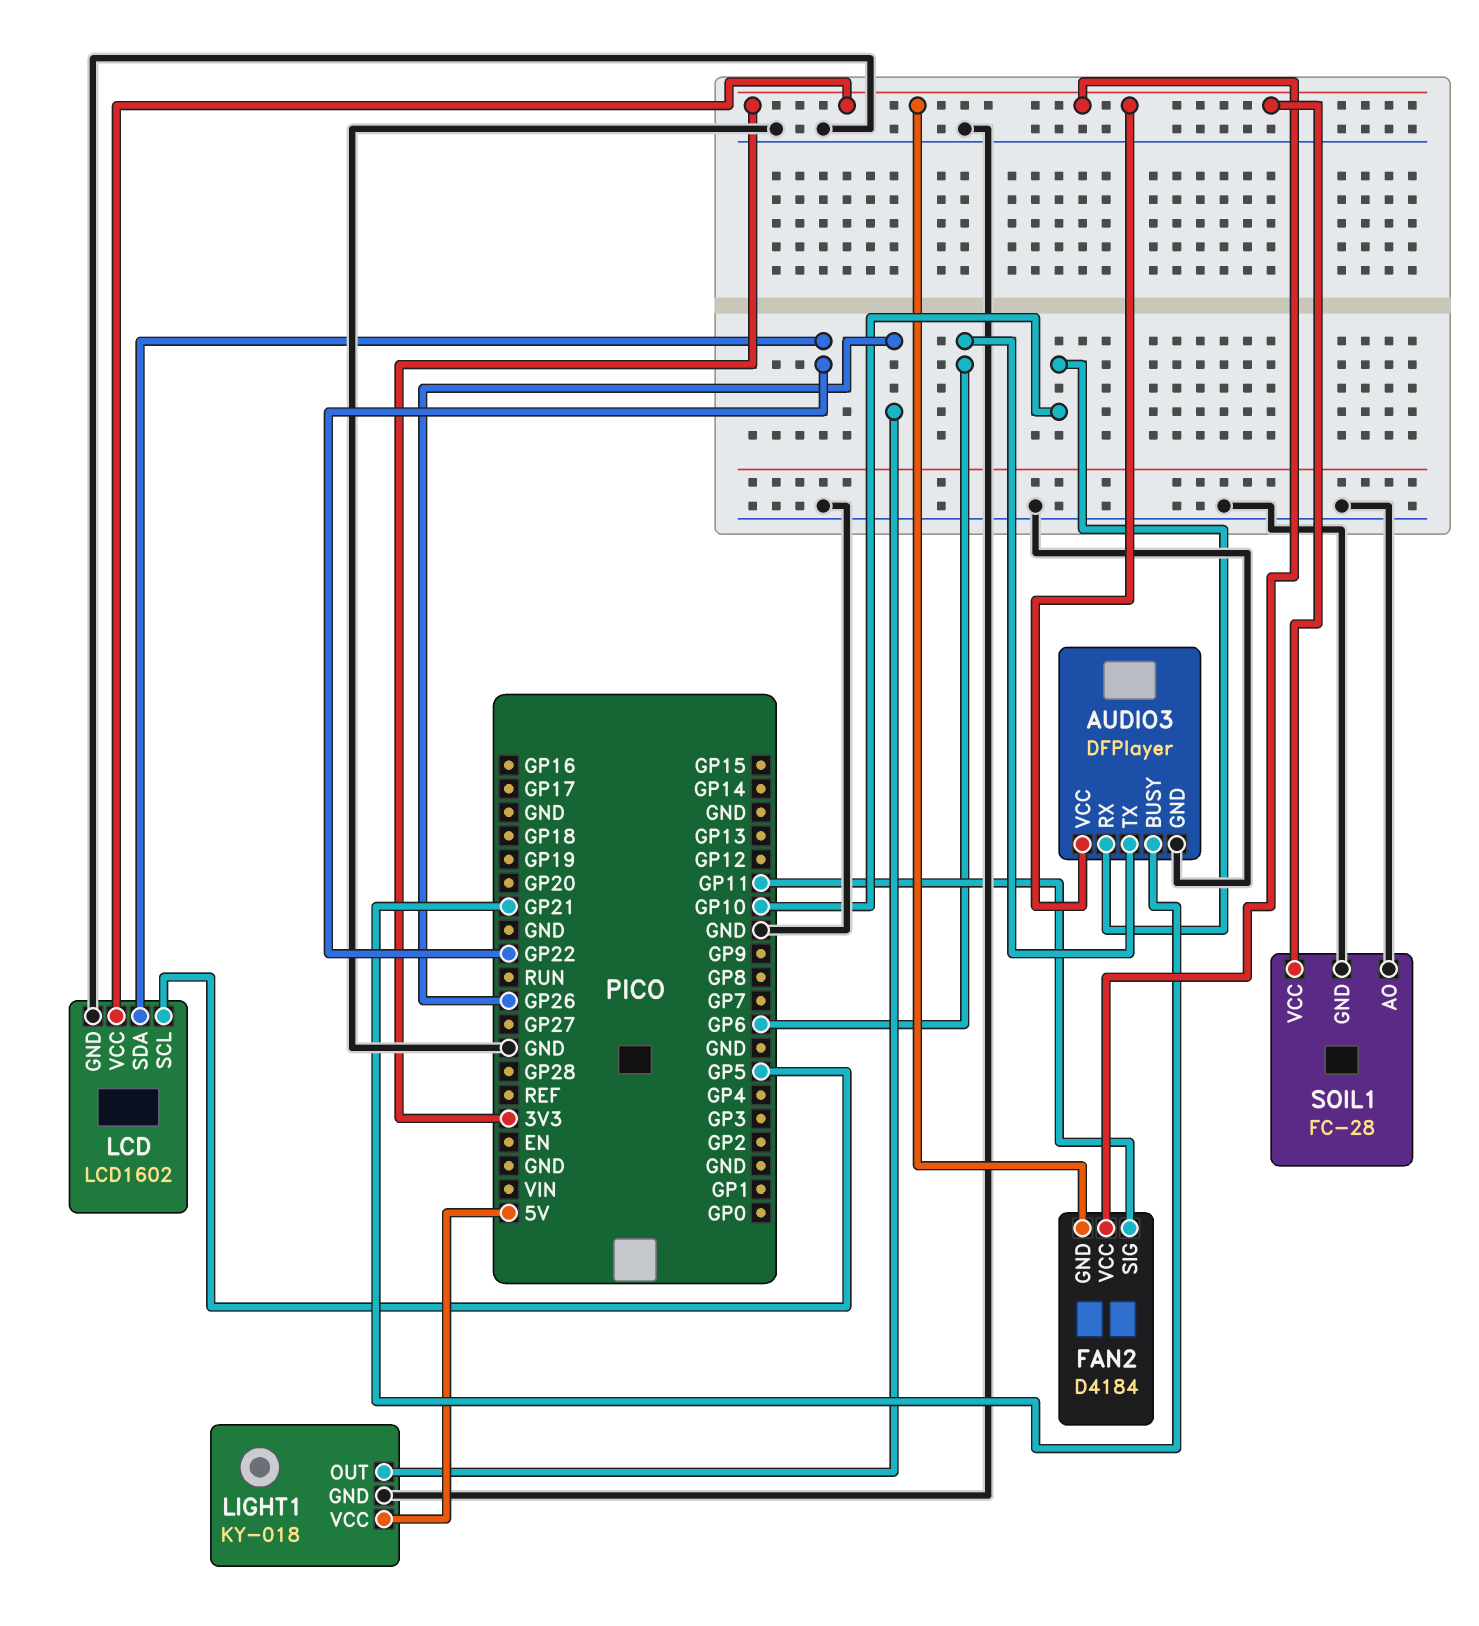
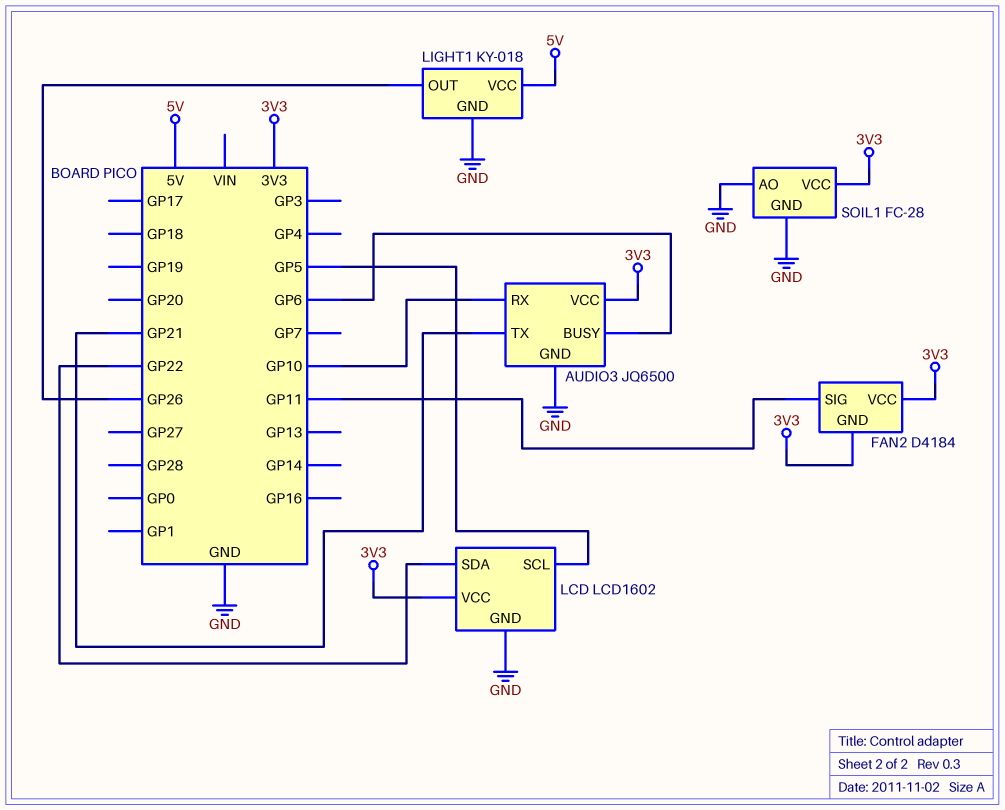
AUDIO3: DFPlayer -> JQ6500
AUDIO3 pin BUSY: GP21 -> GP6
AUDIO3 pin TX: GP6 -> GP21

